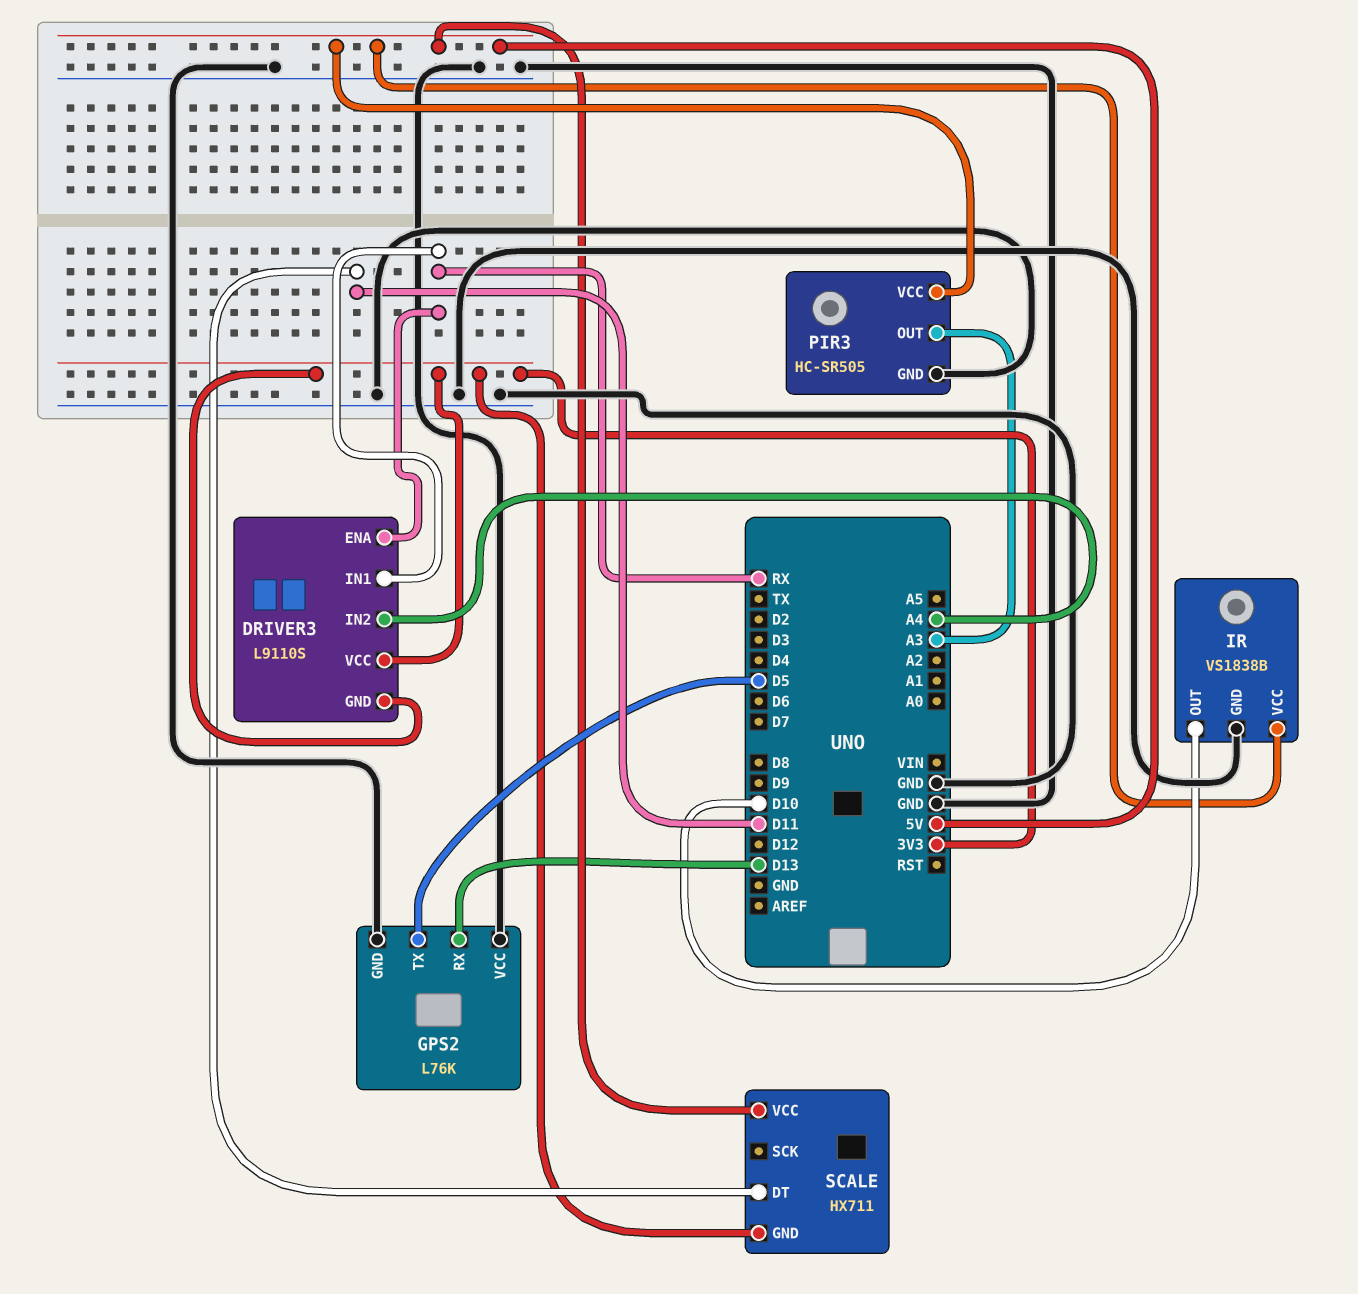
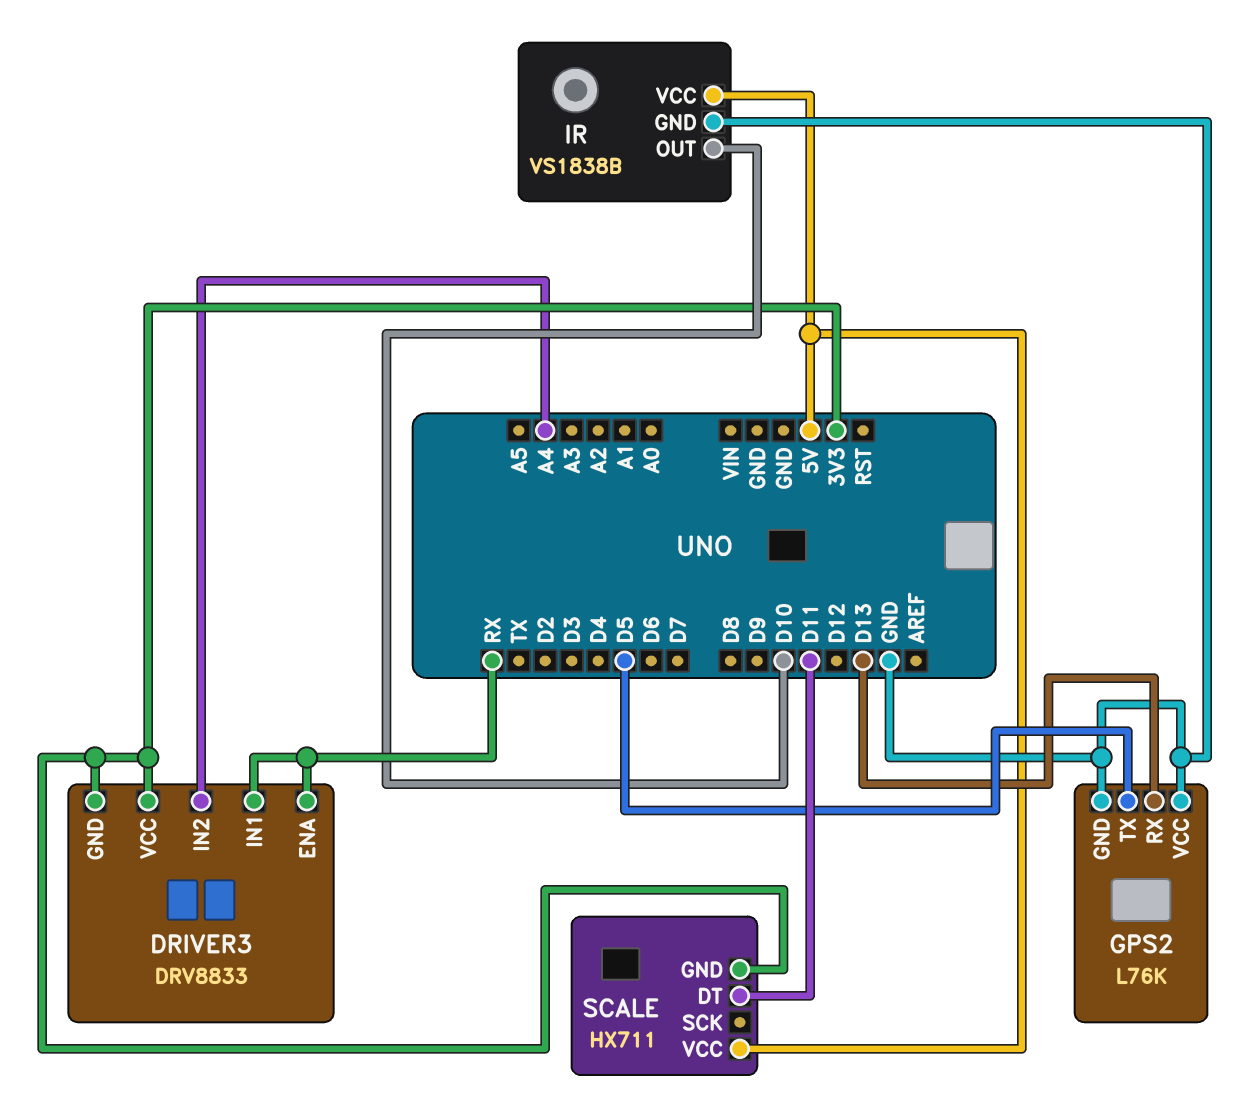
DRIVER3: L9110S -> DRV8833
PIR3: HC-SR505 -> none
PIR3 pin GND: GND -> none
PIR3 pin OUT: A3 -> none
PIR3 pin VCC: 5V -> none

